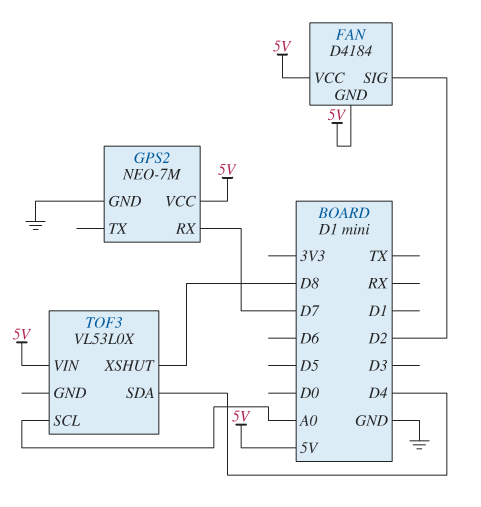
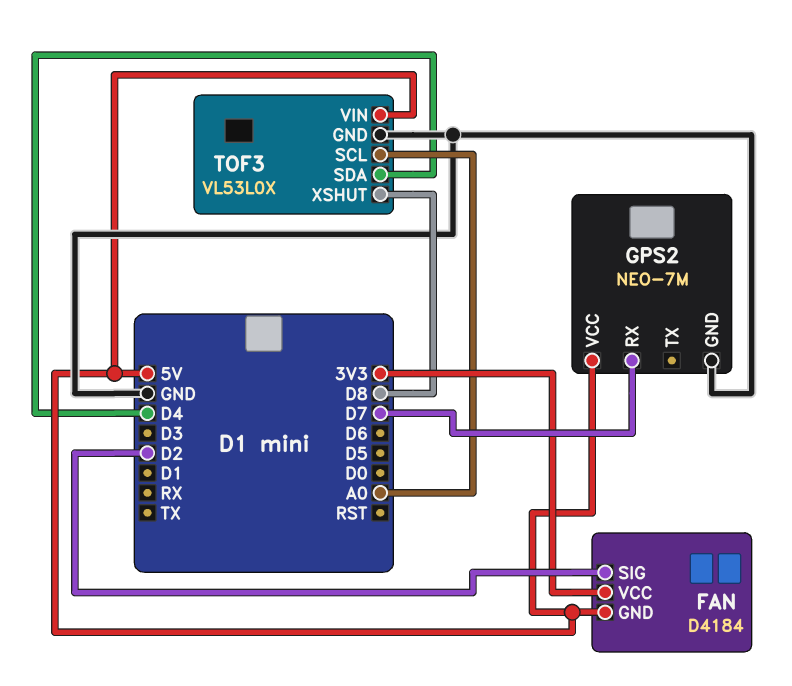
FAN pin VCC: 5V -> 3V3
TOF3 pin GND: none -> GND

